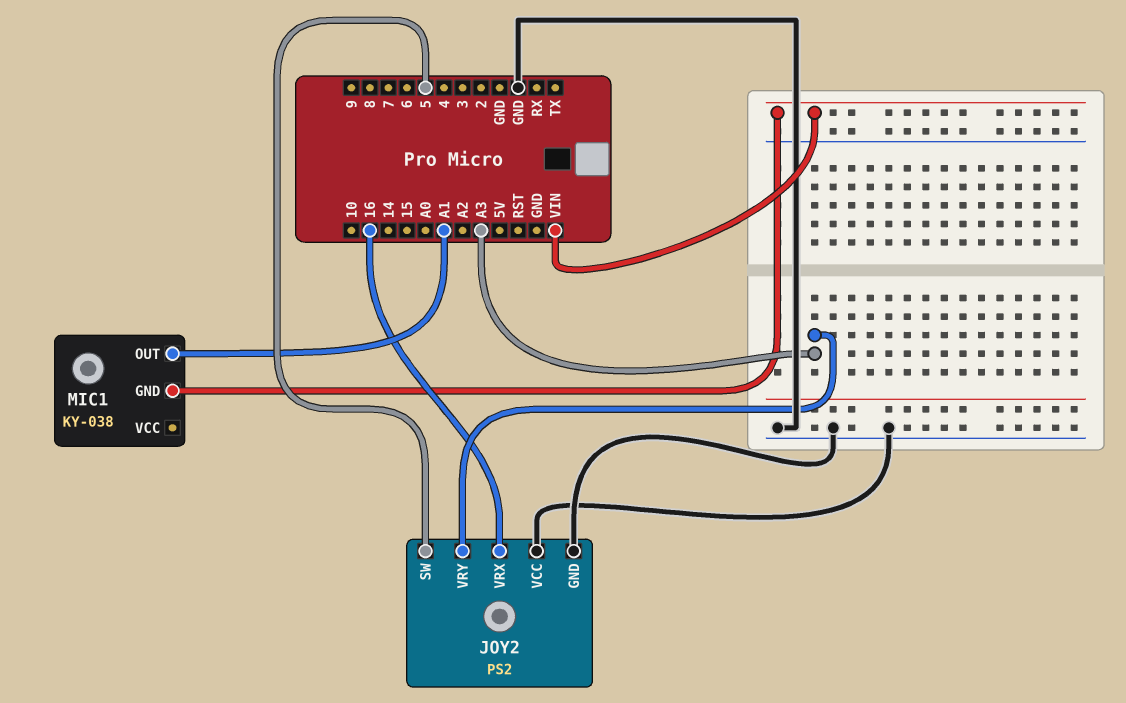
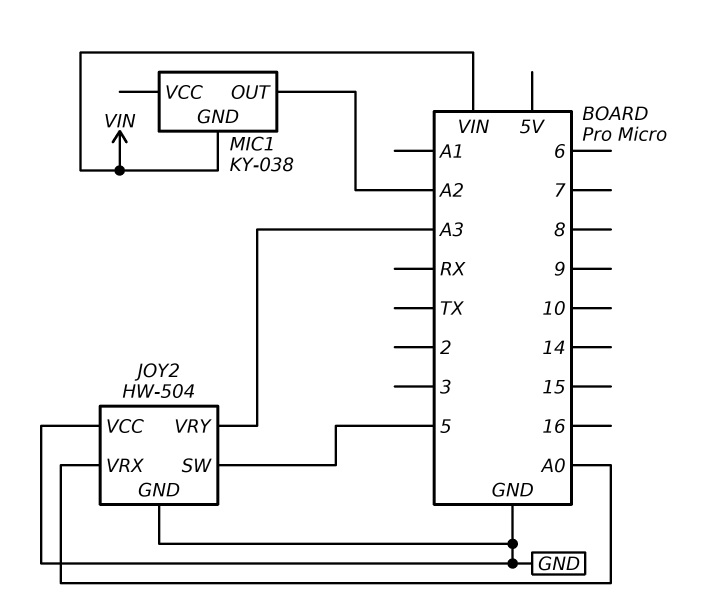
JOY2: PS2 -> HW-504
JOY2 pin VRX: 16 -> A0
MIC1 pin OUT: A1 -> A2

